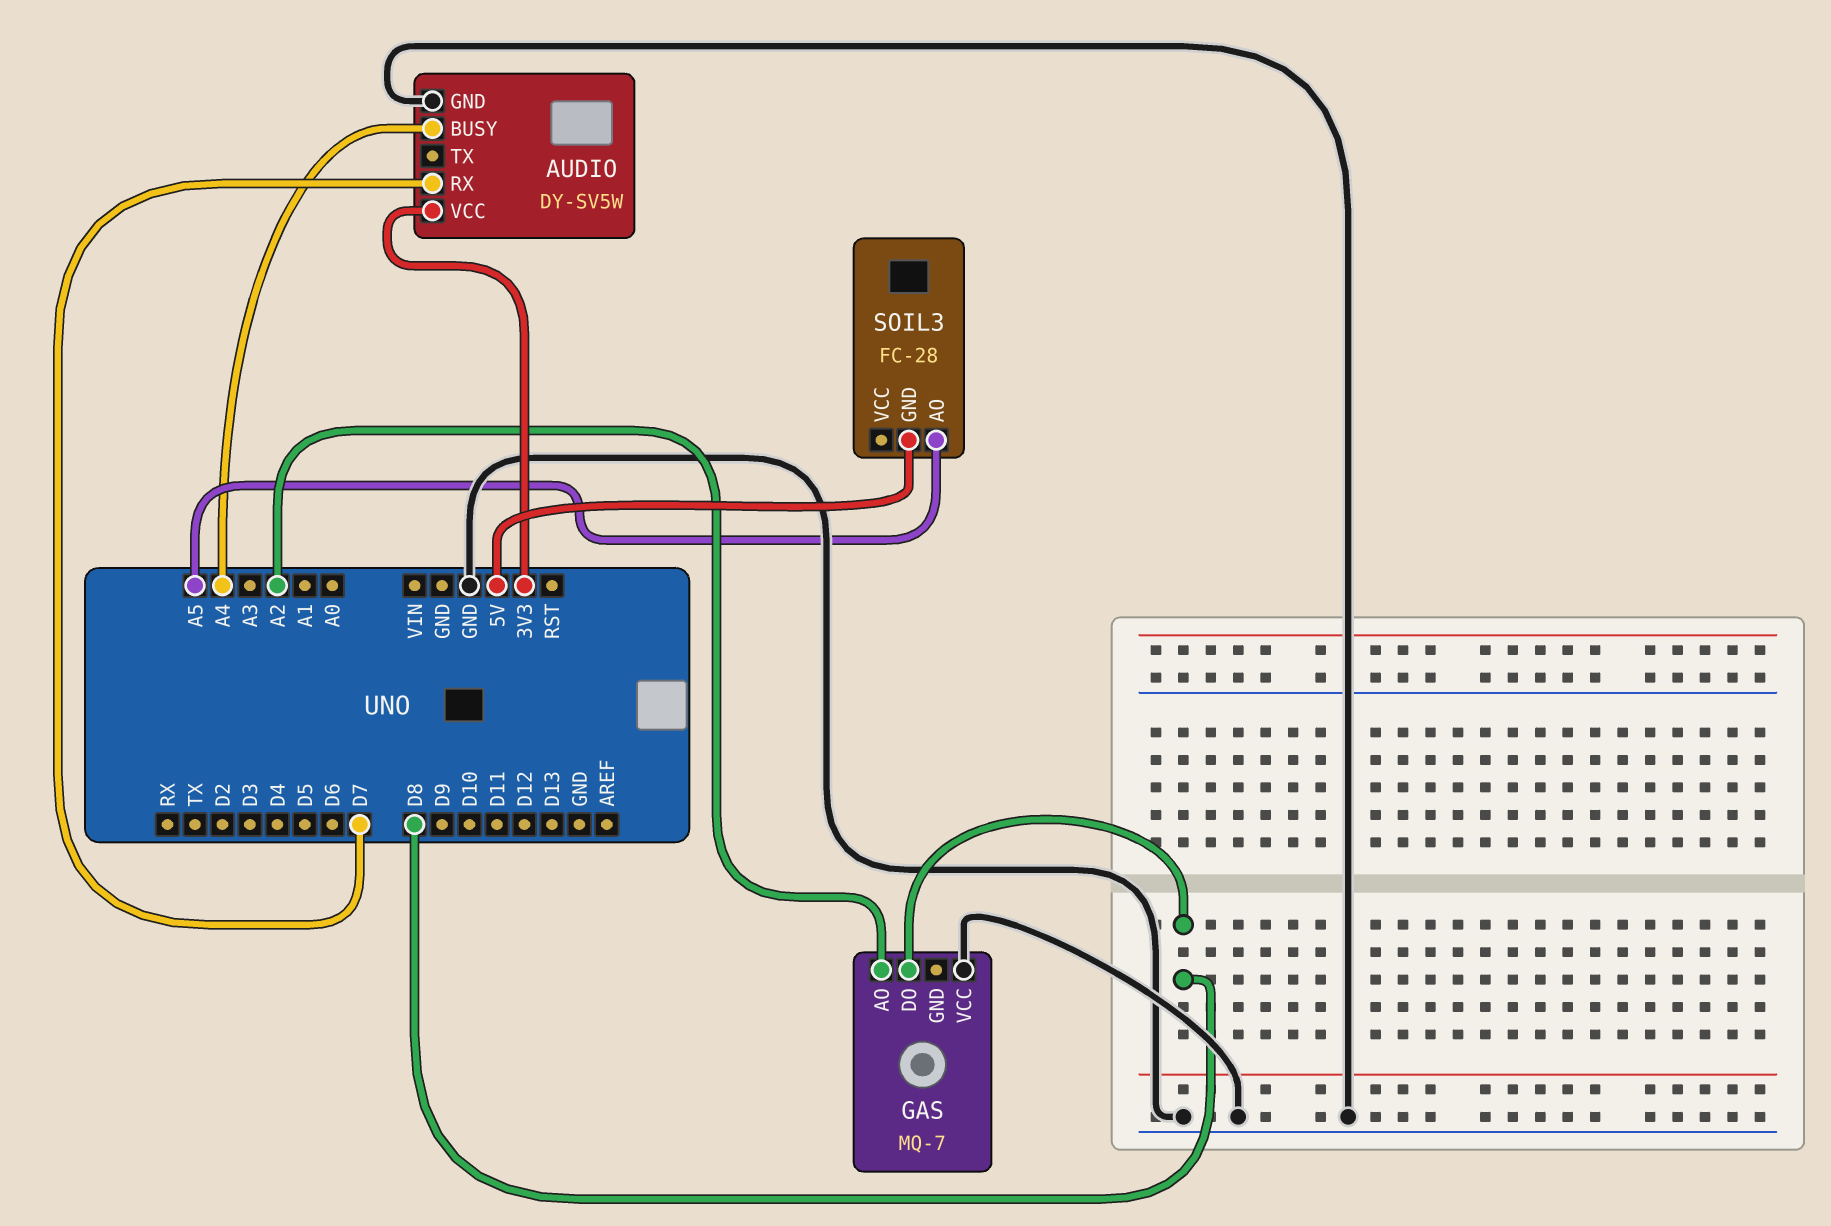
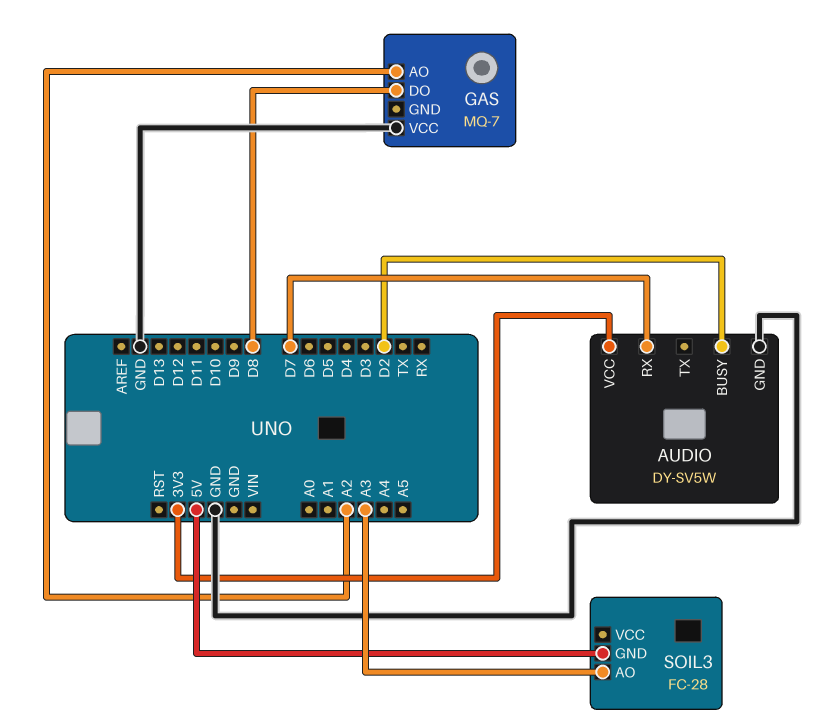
AUDIO pin BUSY: A4 -> D2
SOIL3 pin AO: A5 -> A3

